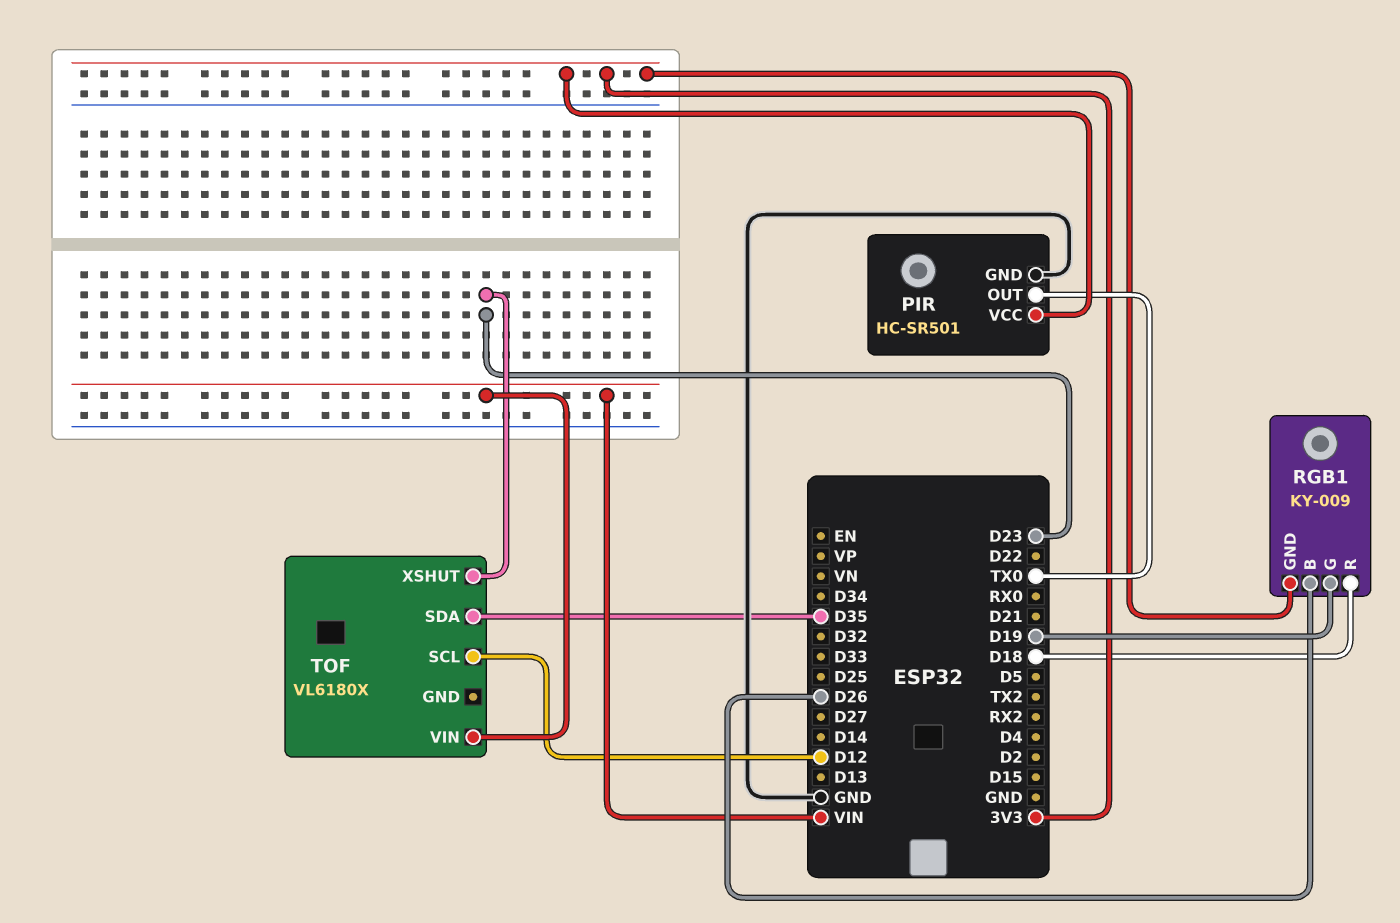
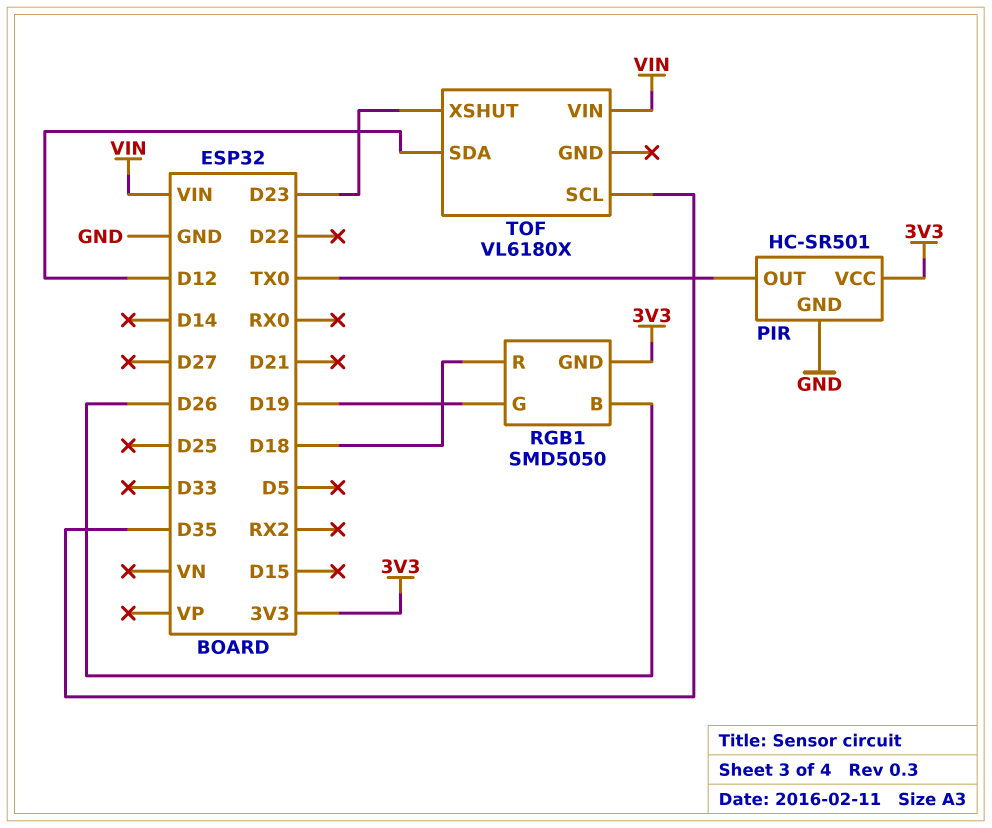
RGB1: KY-009 -> SMD5050
TOF pin SCL: D12 -> D35
TOF pin SDA: D35 -> D12

